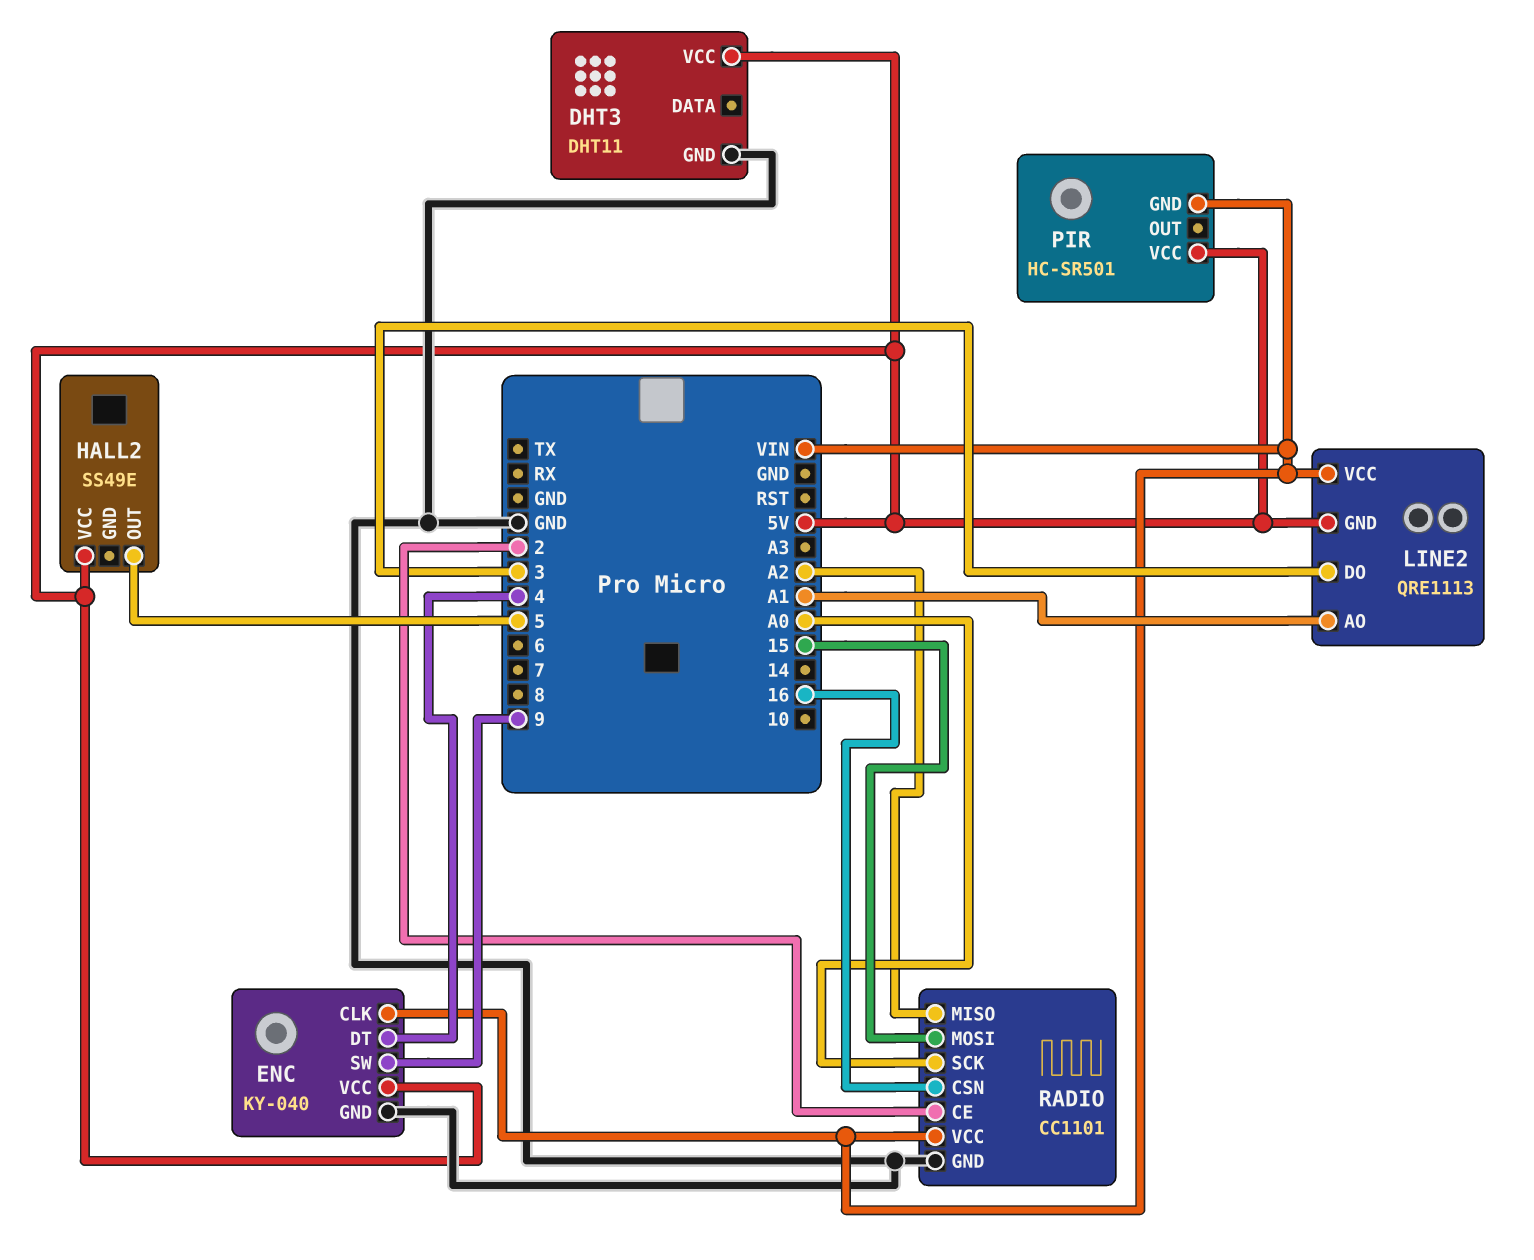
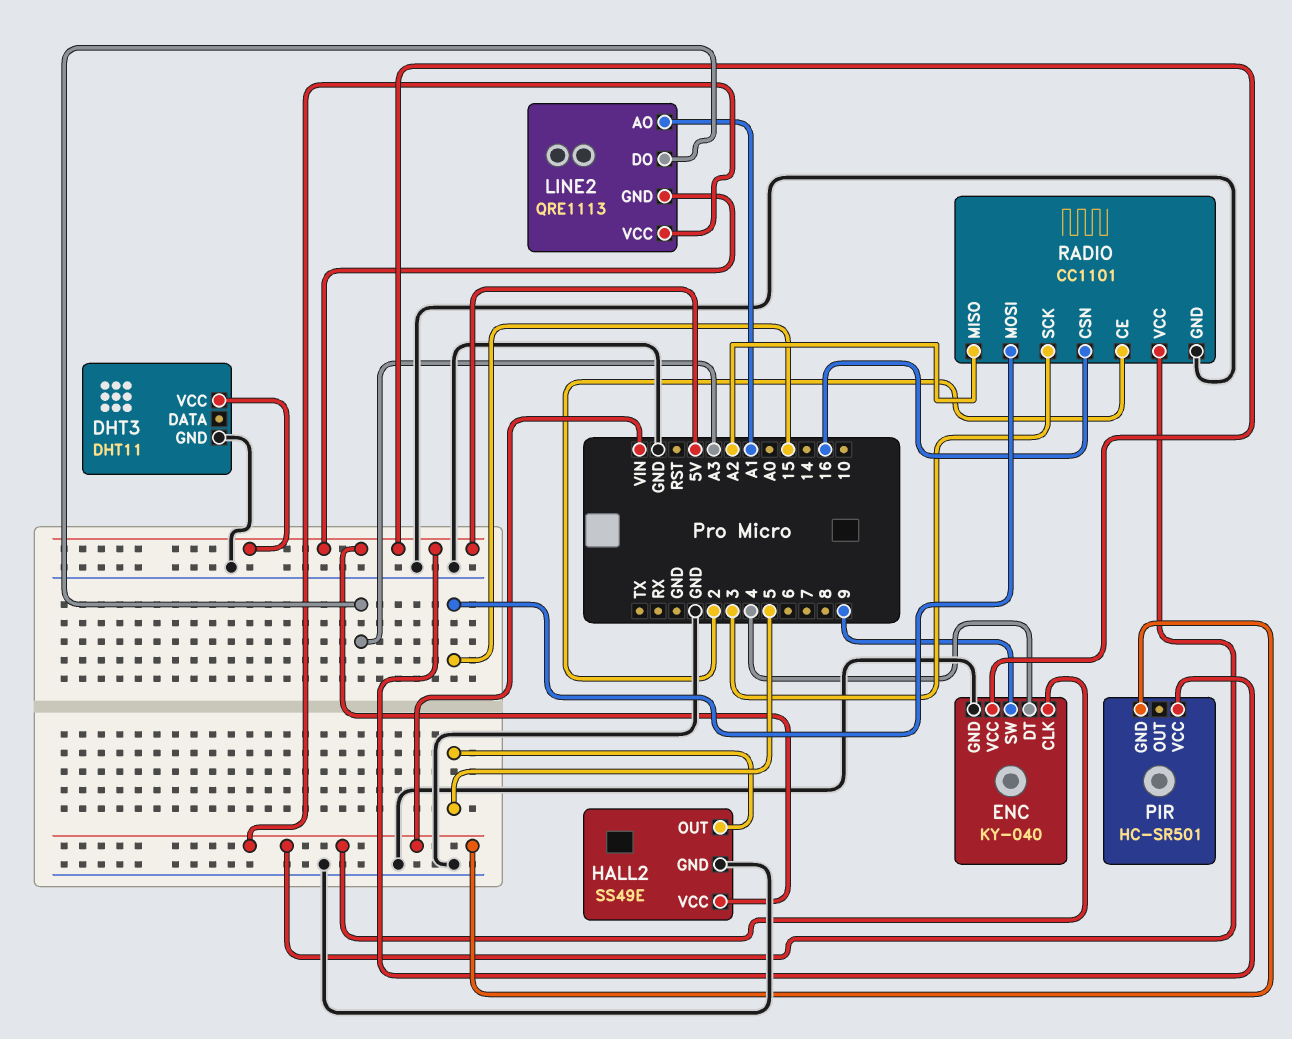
HALL2 pin GND: none -> GND
LINE2 pin DO: 3 -> A3
RADIO pin SCK: A0 -> 3

